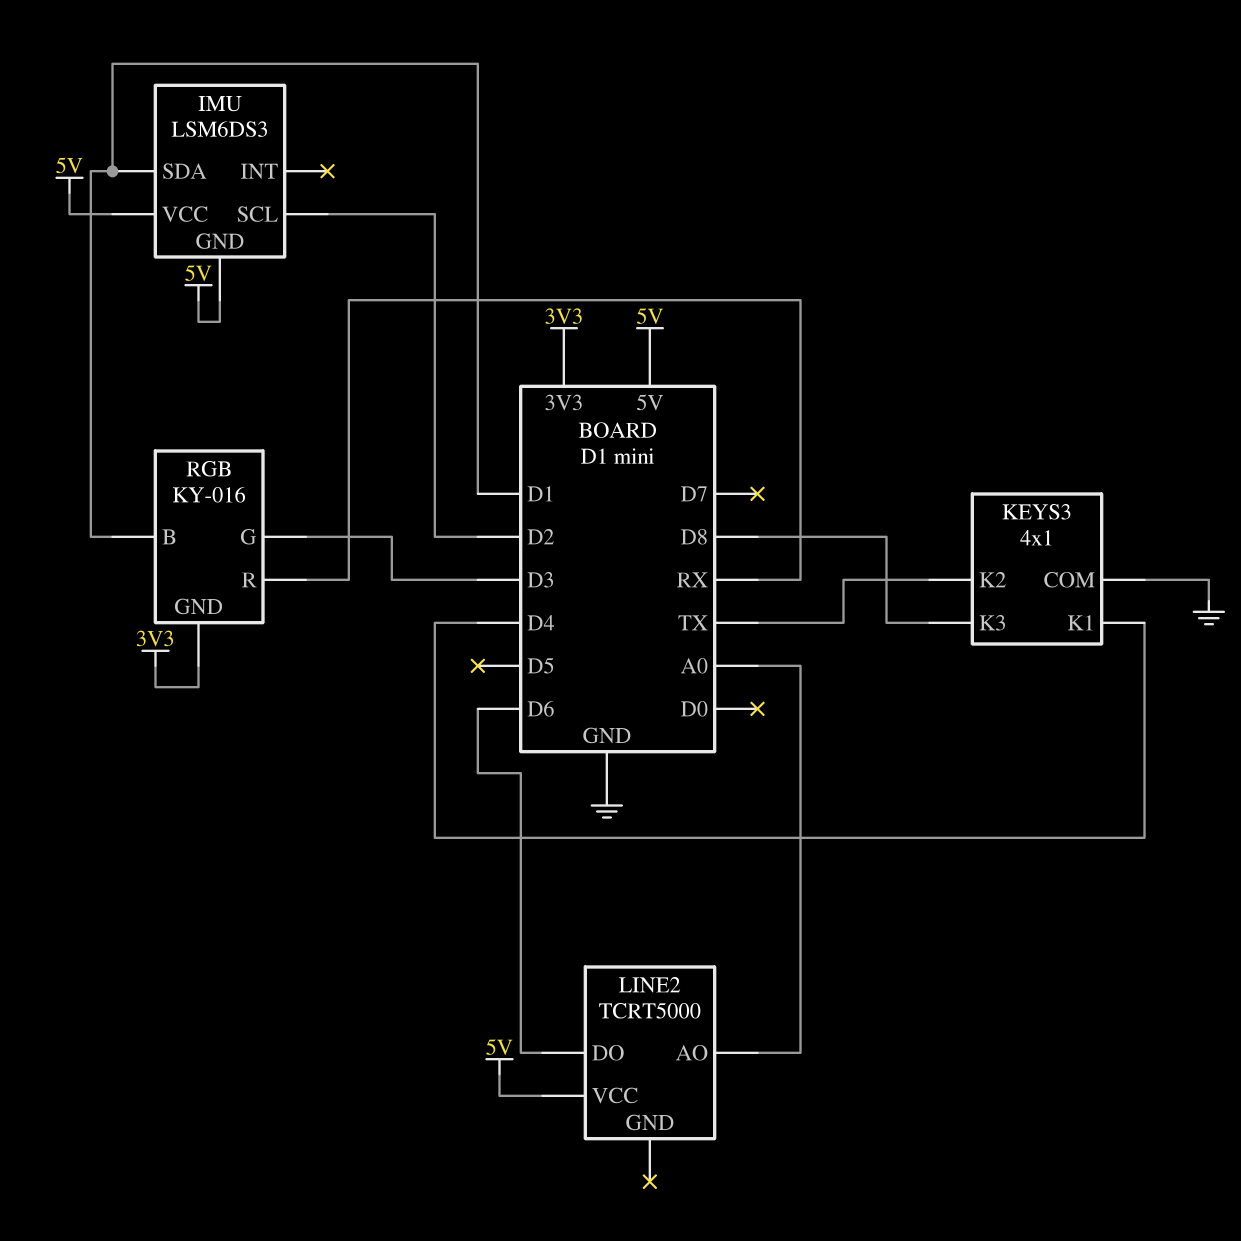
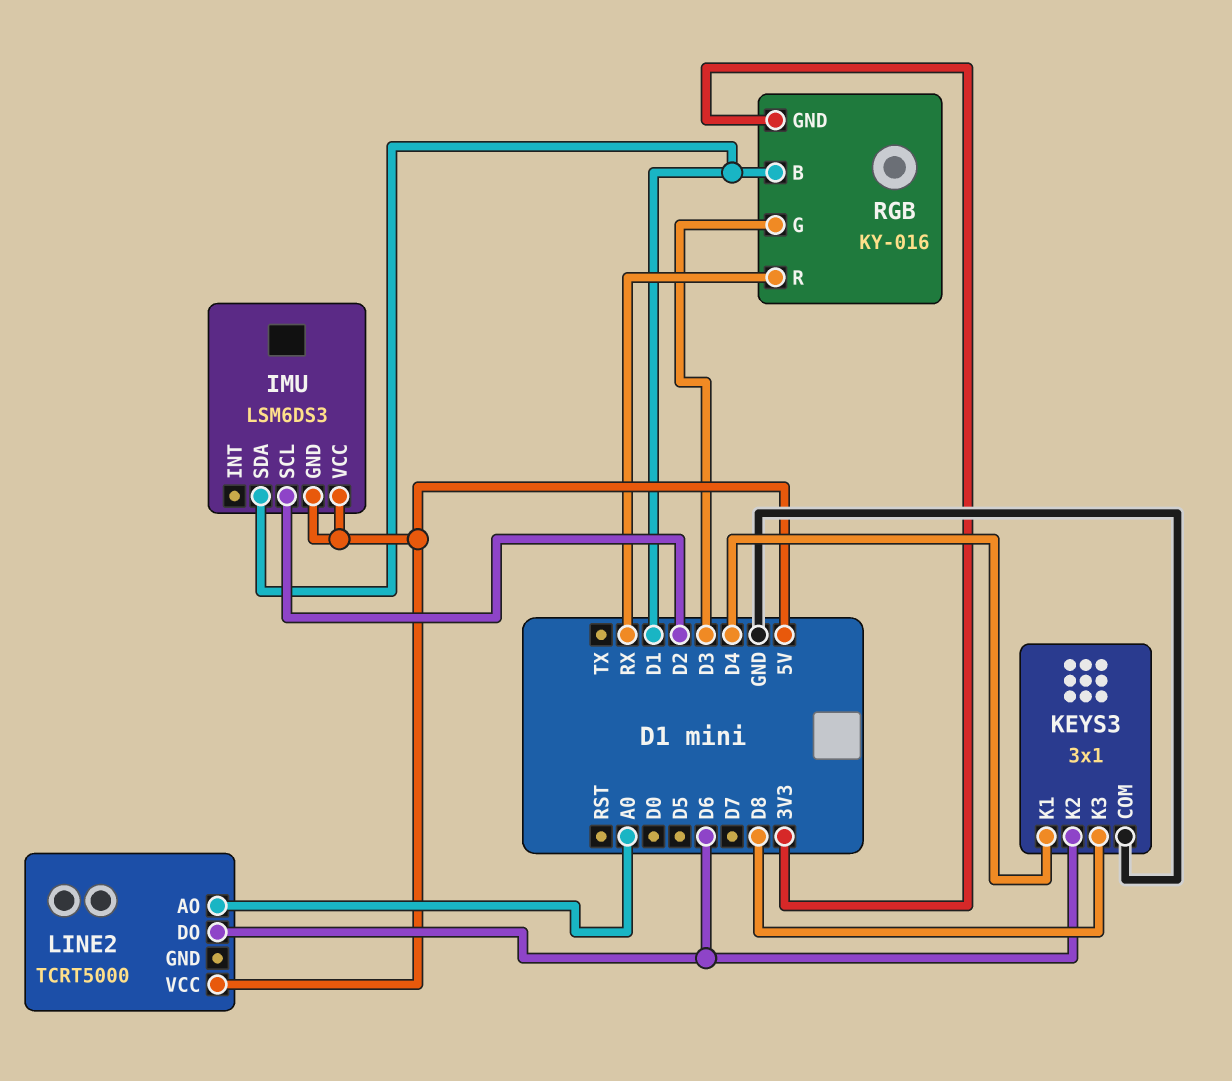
KEYS3: 4x1 -> 3x1
KEYS3 pin K2: TX -> D6

